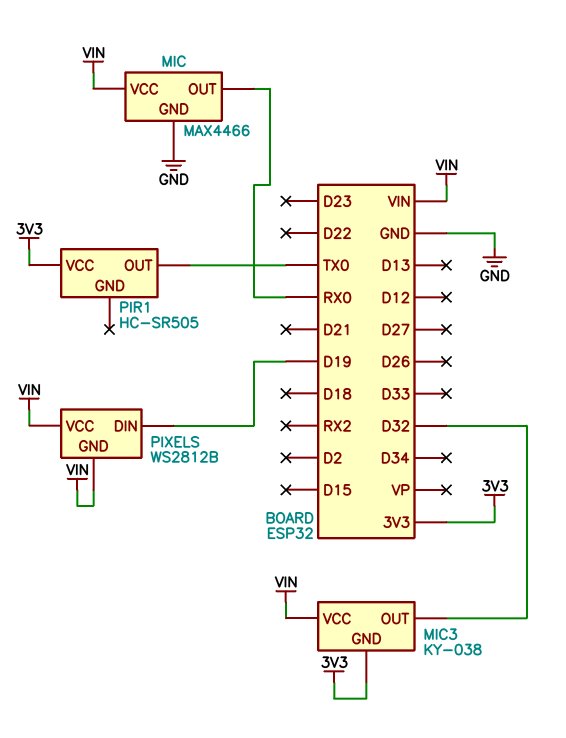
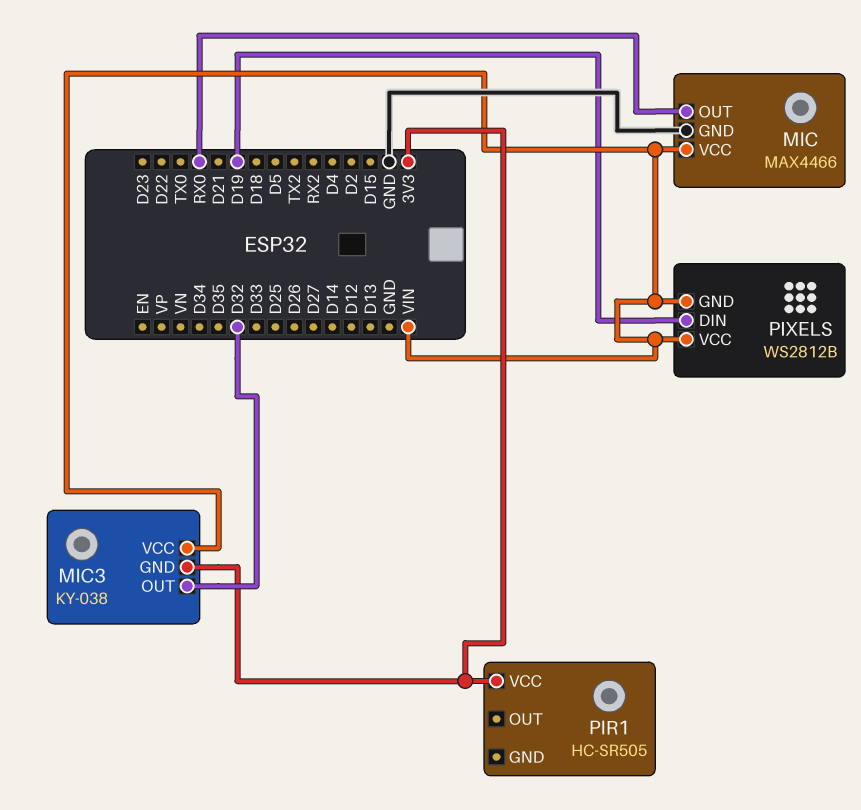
PIR1 pin OUT: TX0 -> none

